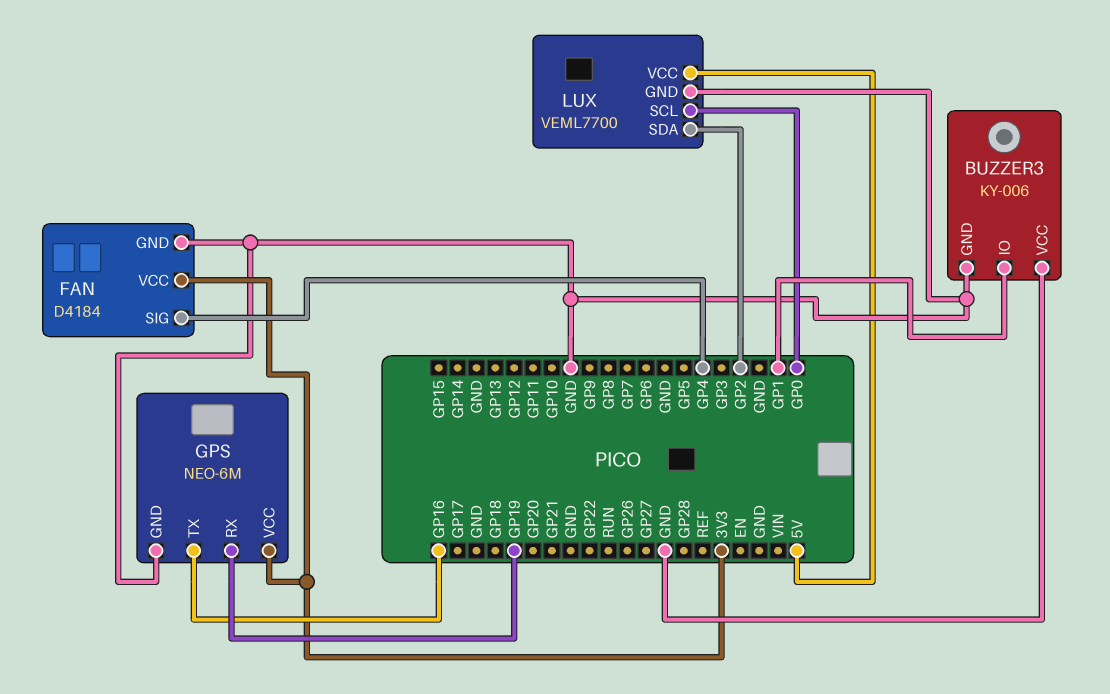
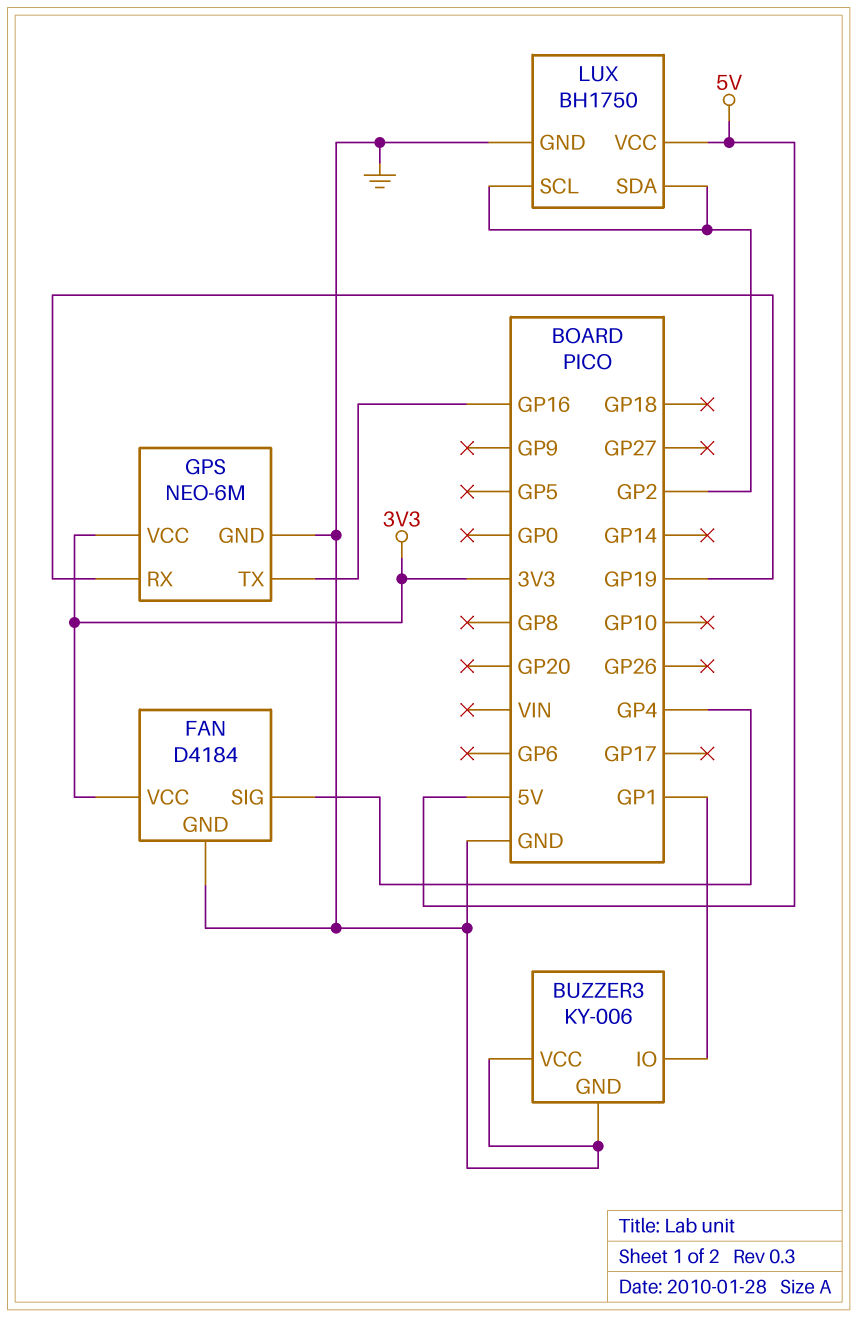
LUX: VEML7700 -> BH1750
LUX pin SCL: GP0 -> GP2

